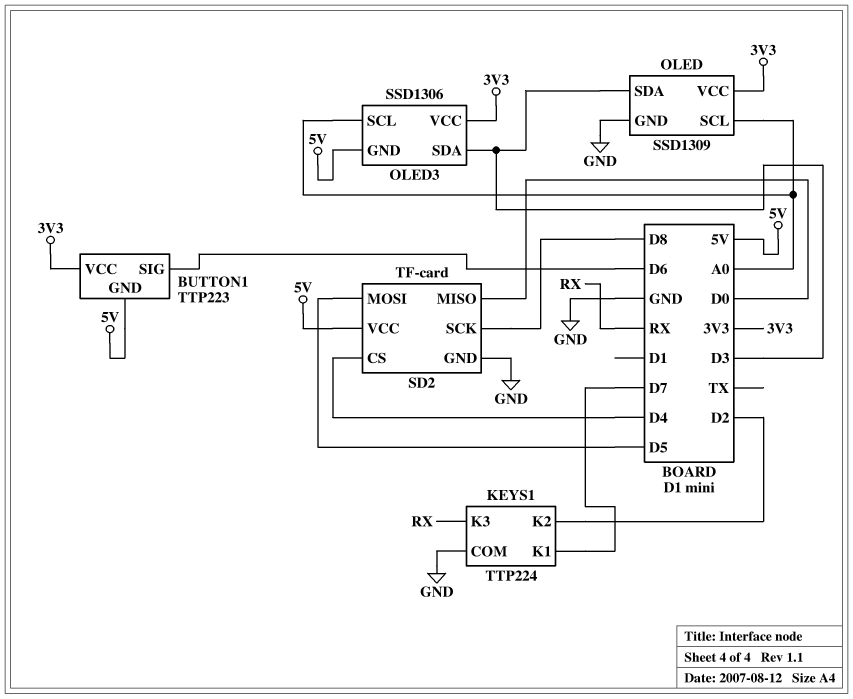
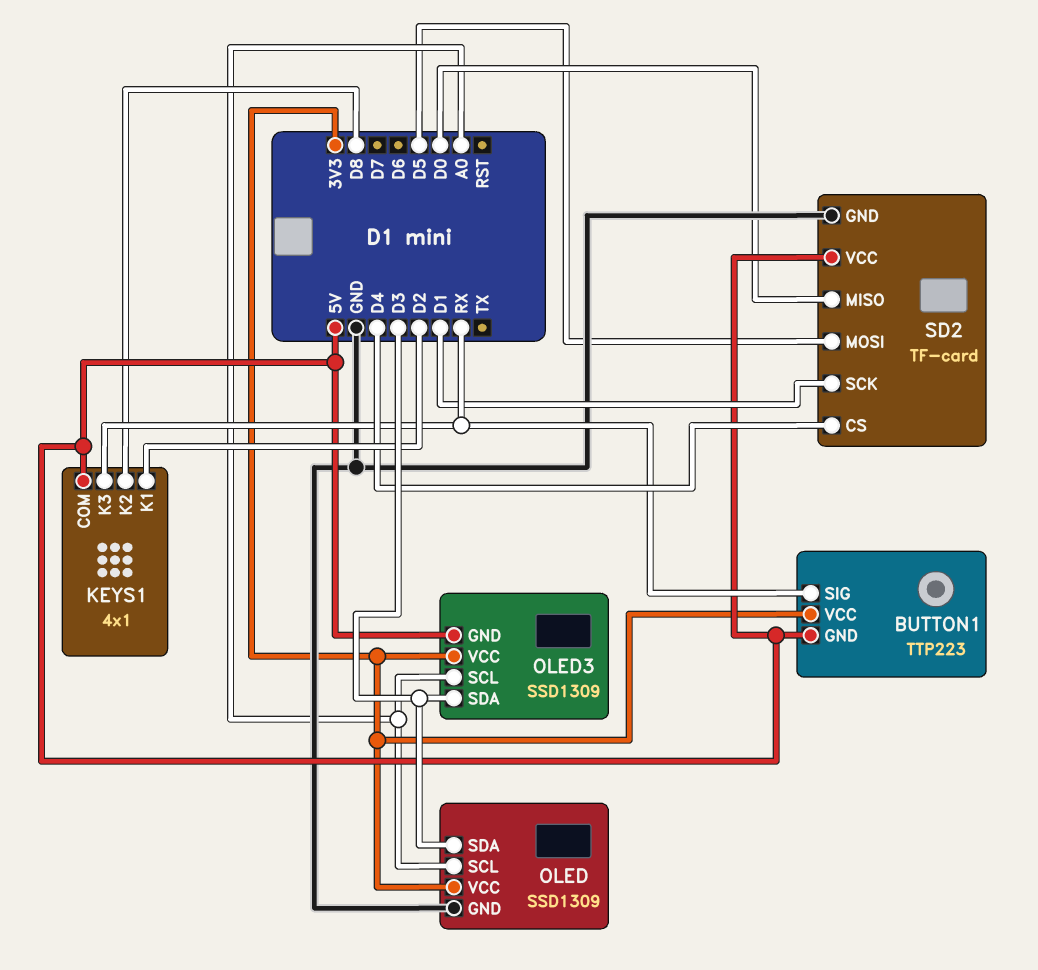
BUTTON1 pin SIG: D6 -> RX
KEYS1: TTP224 -> 4x1
KEYS1 pin COM: GND -> 5V
KEYS1 pin K1: D7 -> D2
KEYS1 pin K2: D2 -> D8
OLED3: SSD1306 -> SSD1309
SD2 pin SCK: D8 -> D1

